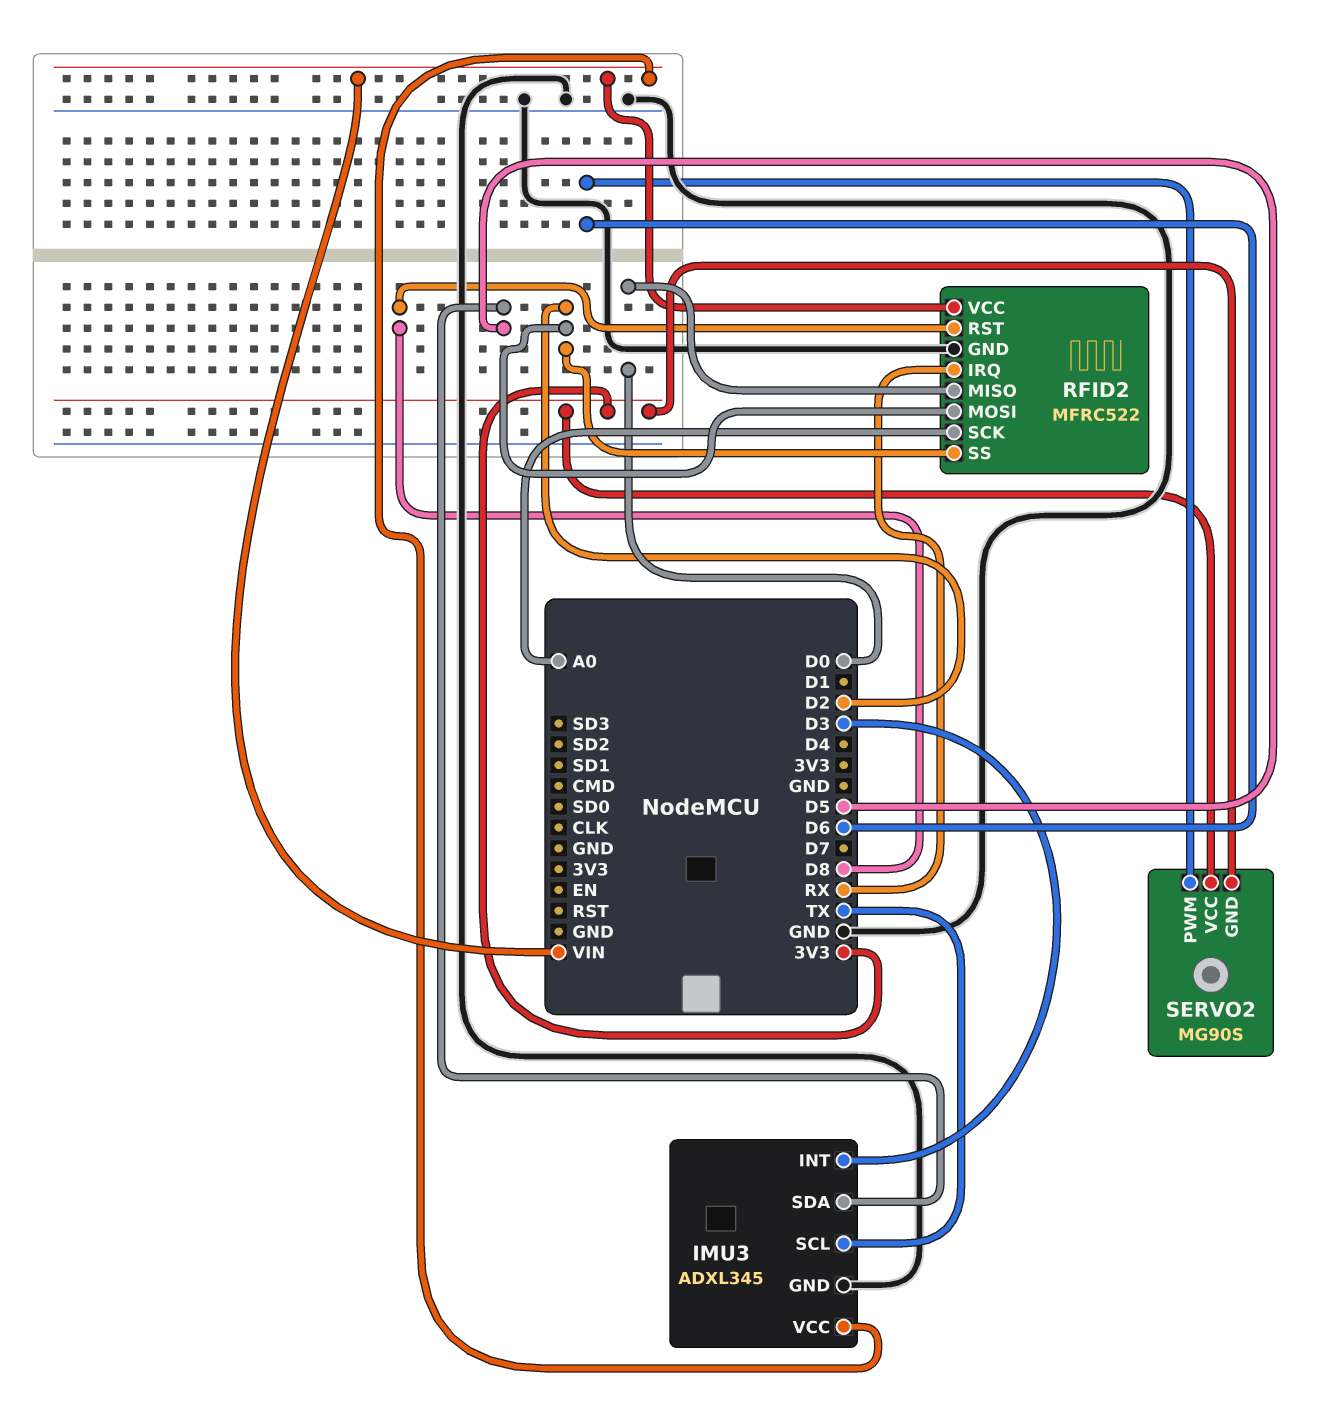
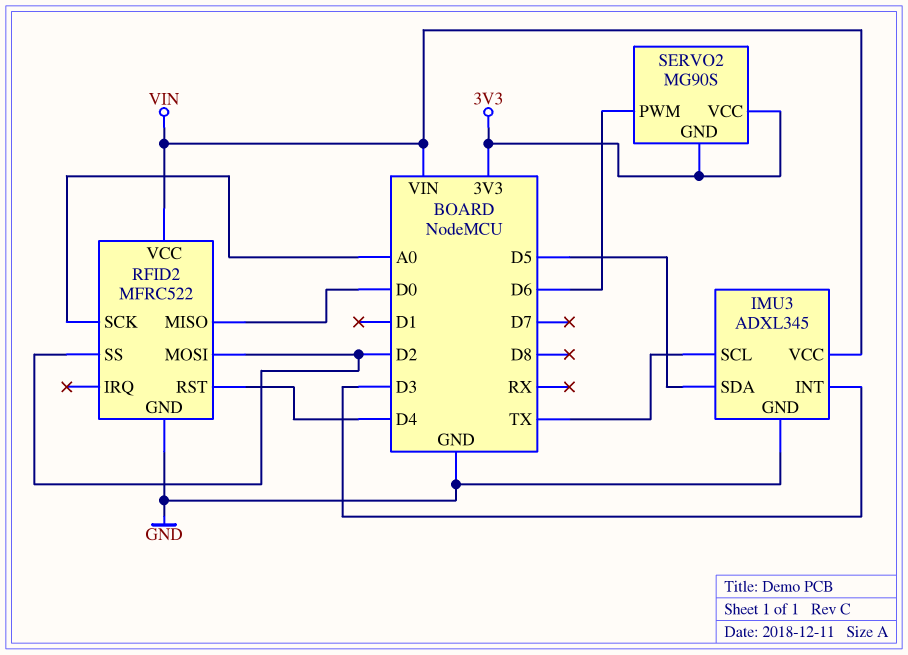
RFID2 pin IRQ: RX -> none
RFID2 pin RST: D8 -> D4

